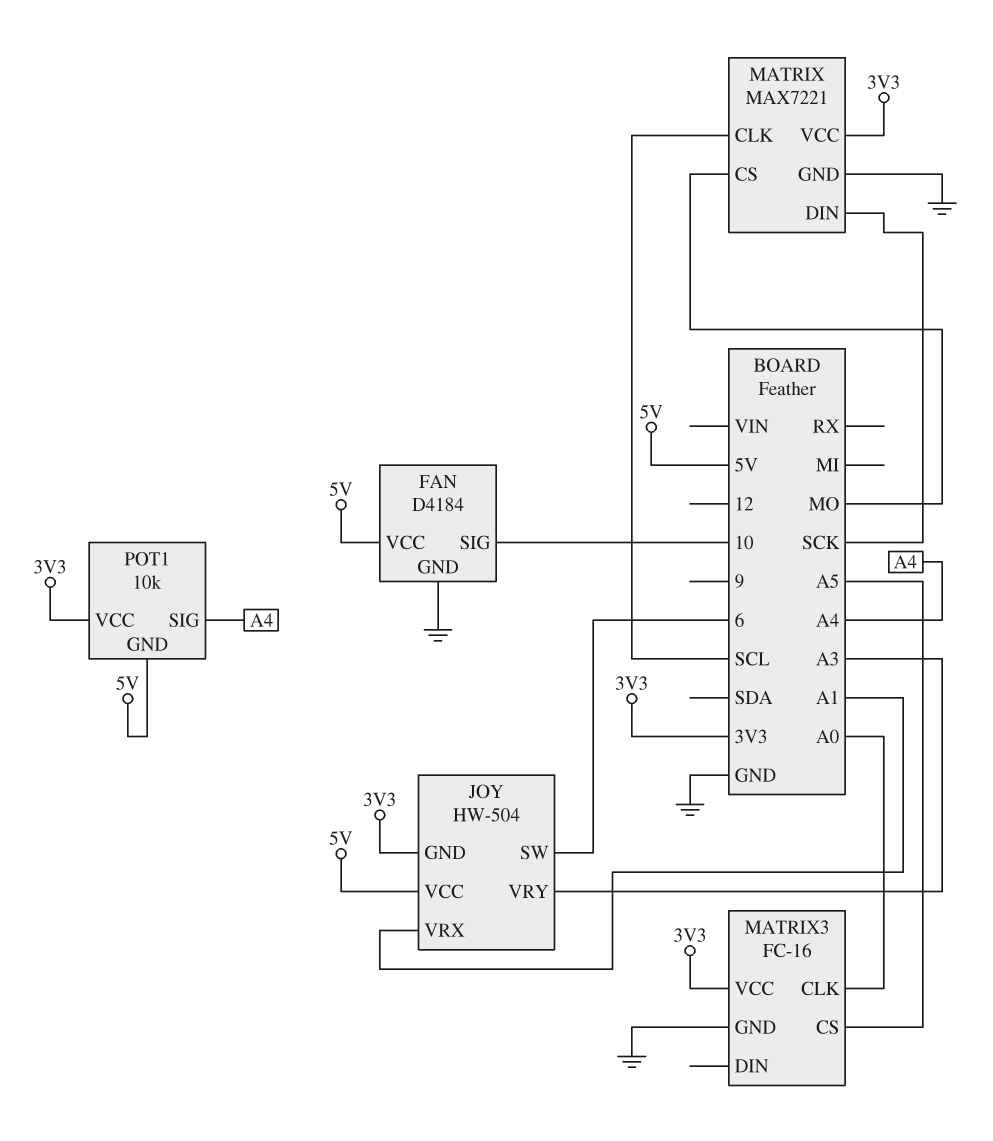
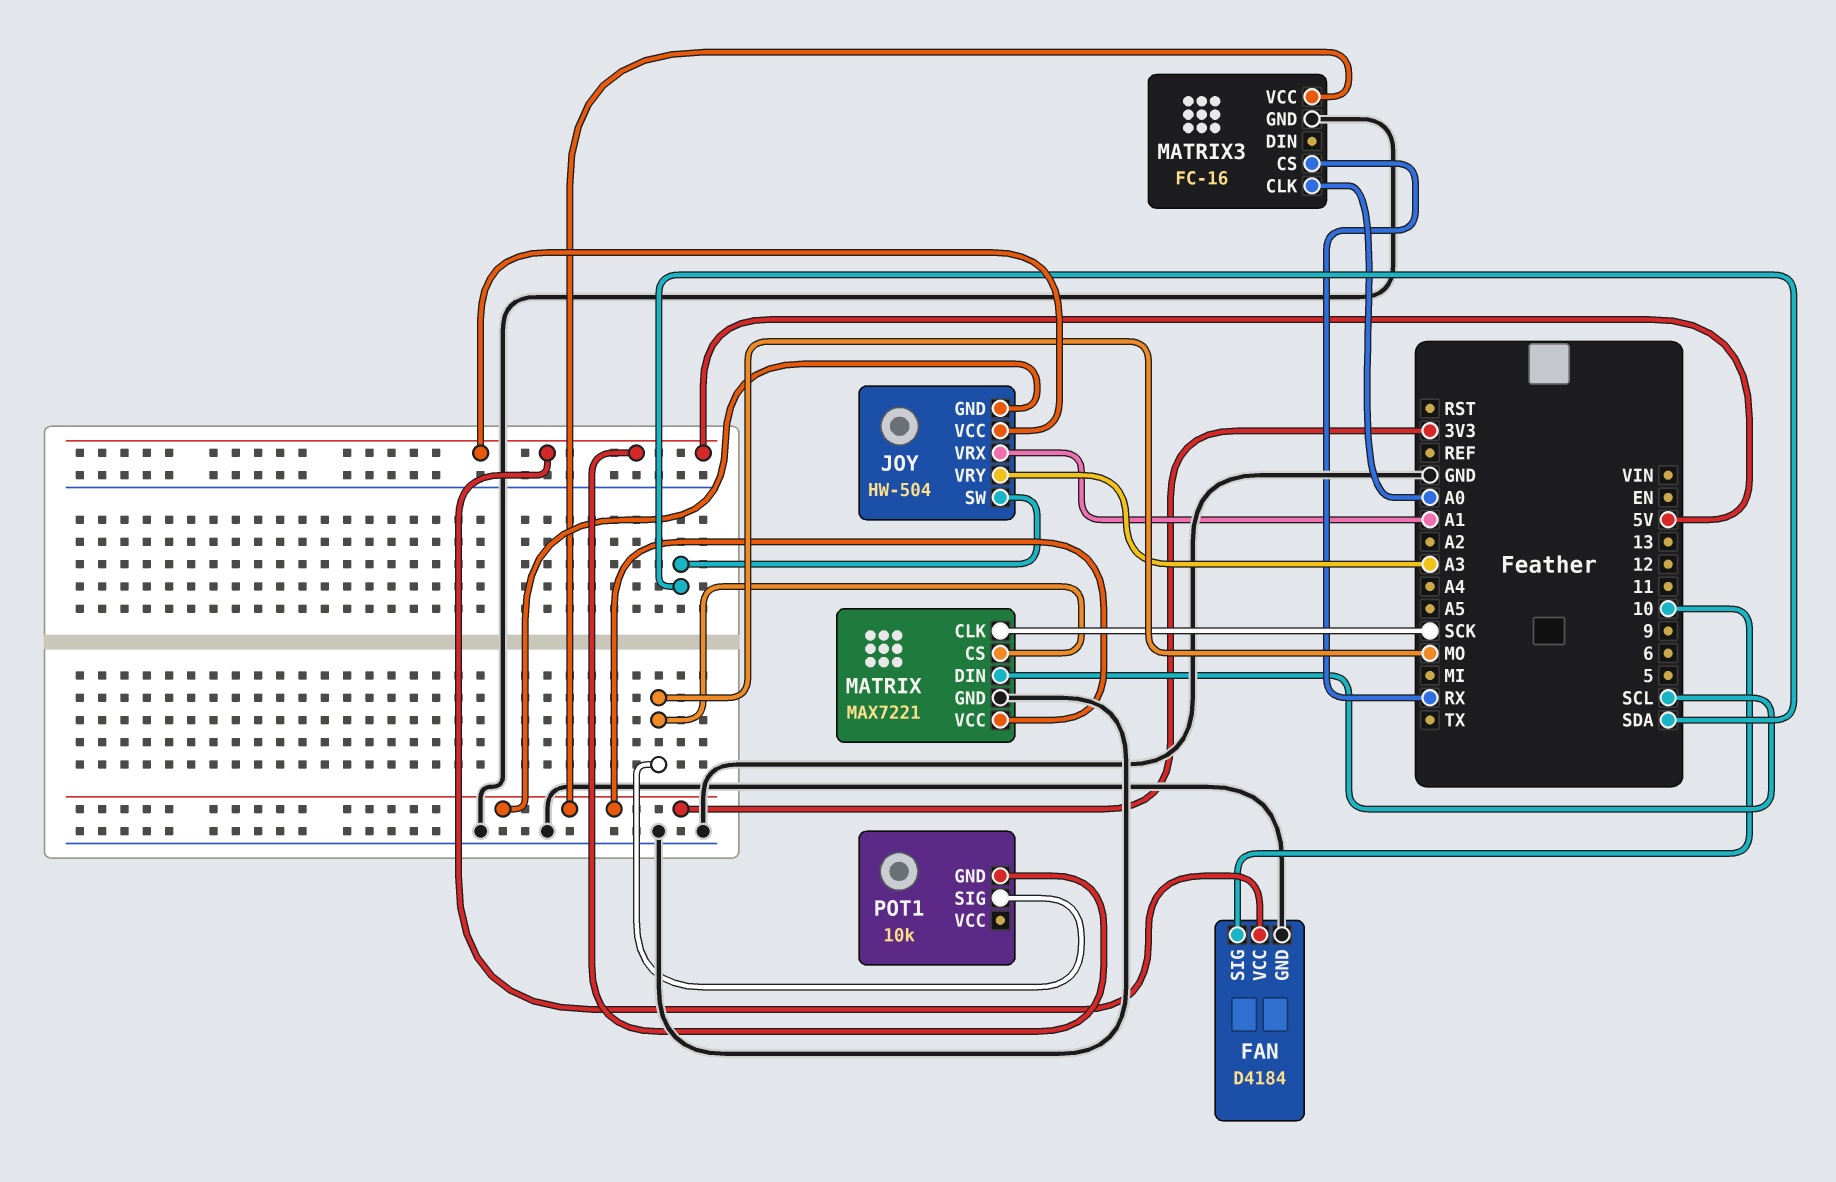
JOY pin SW: 6 -> SDA
MATRIX pin CLK: SCL -> SCK
MATRIX pin DIN: SCK -> SCL
MATRIX3 pin CS: A5 -> RX
POT1 pin SIG: A4 -> MO
POT1 pin VCC: 3V3 -> none

